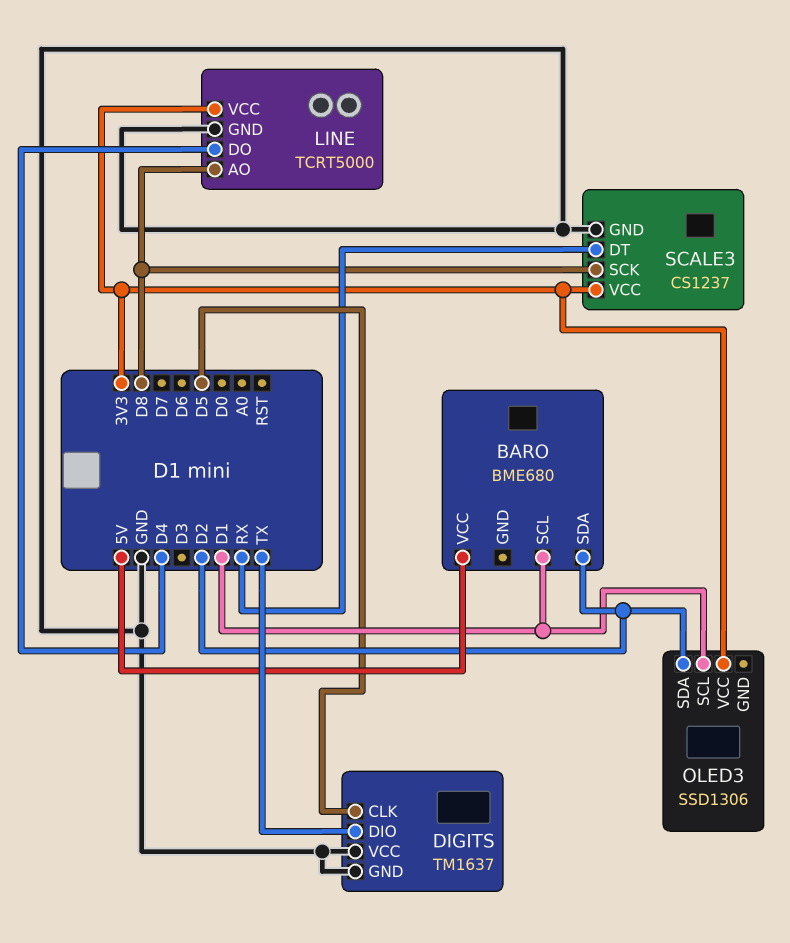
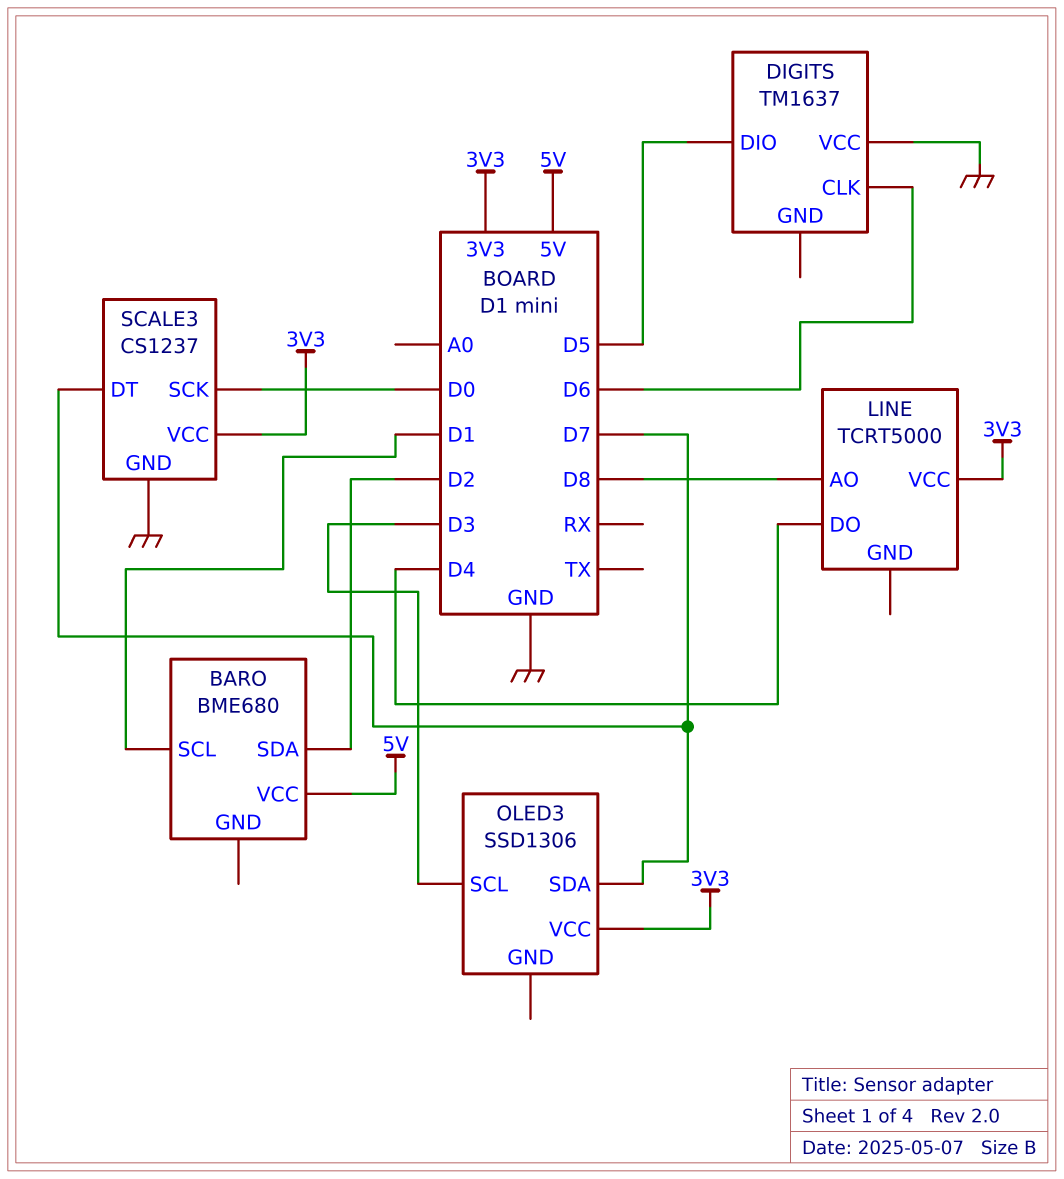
DIGITS pin CLK: D5 -> D6
DIGITS pin DIO: TX -> D5
DIGITS pin GND: GND -> none
LINE pin GND: GND -> none
OLED3 pin SCL: D1 -> D3
OLED3 pin SDA: D2 -> D7
SCALE3 pin DT: RX -> D7
SCALE3 pin SCK: D8 -> D0

